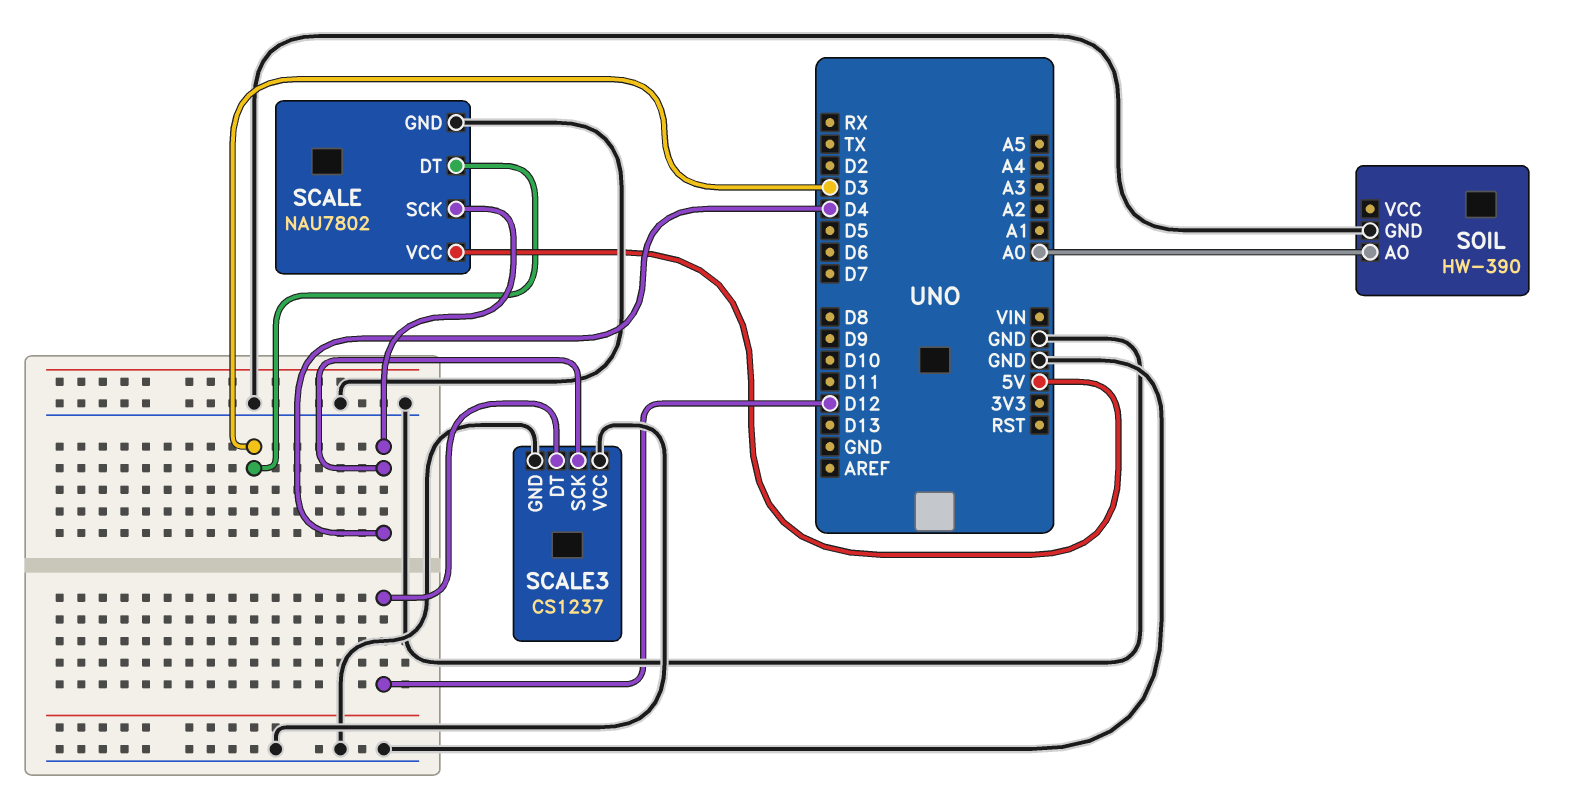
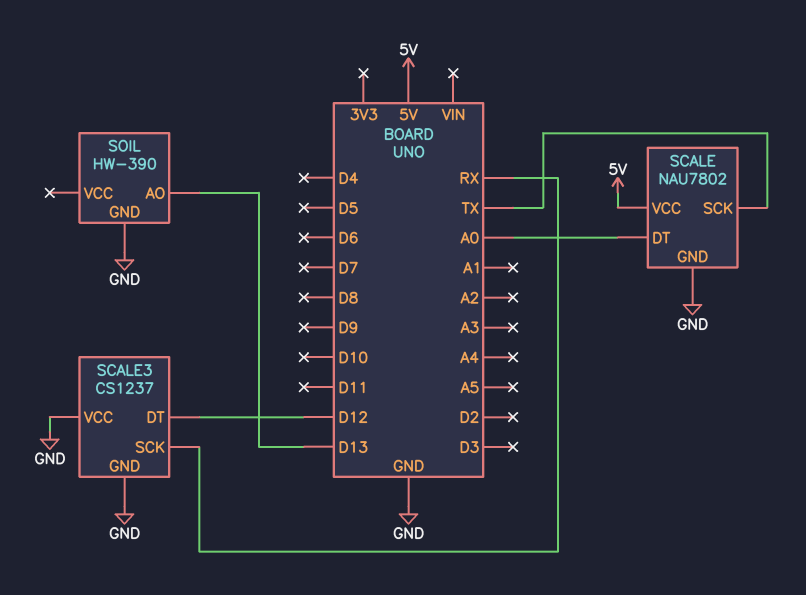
SCALE pin DT: D3 -> A0
SCALE pin SCK: D4 -> TX
SCALE3 pin SCK: D4 -> RX
SOIL pin AO: A0 -> D13

